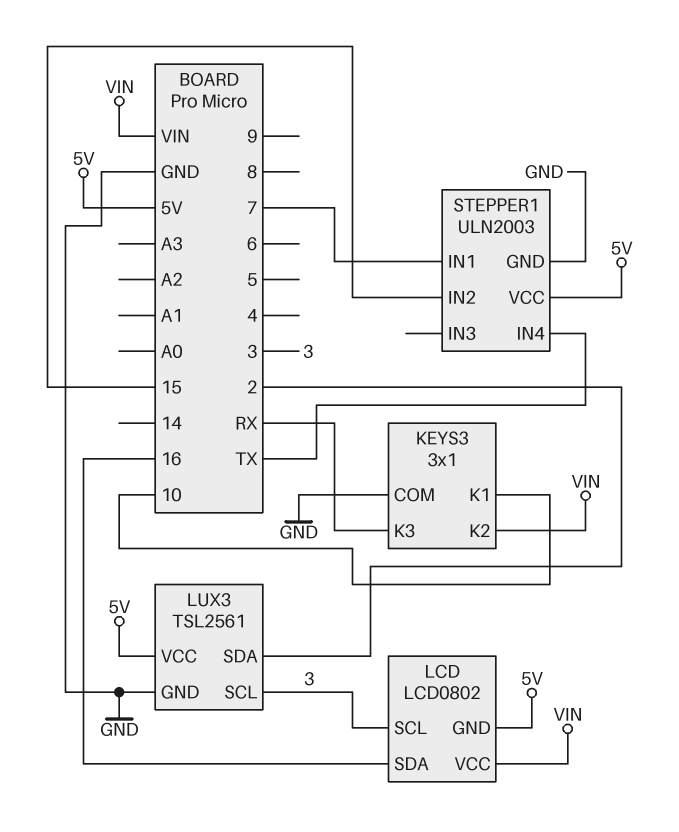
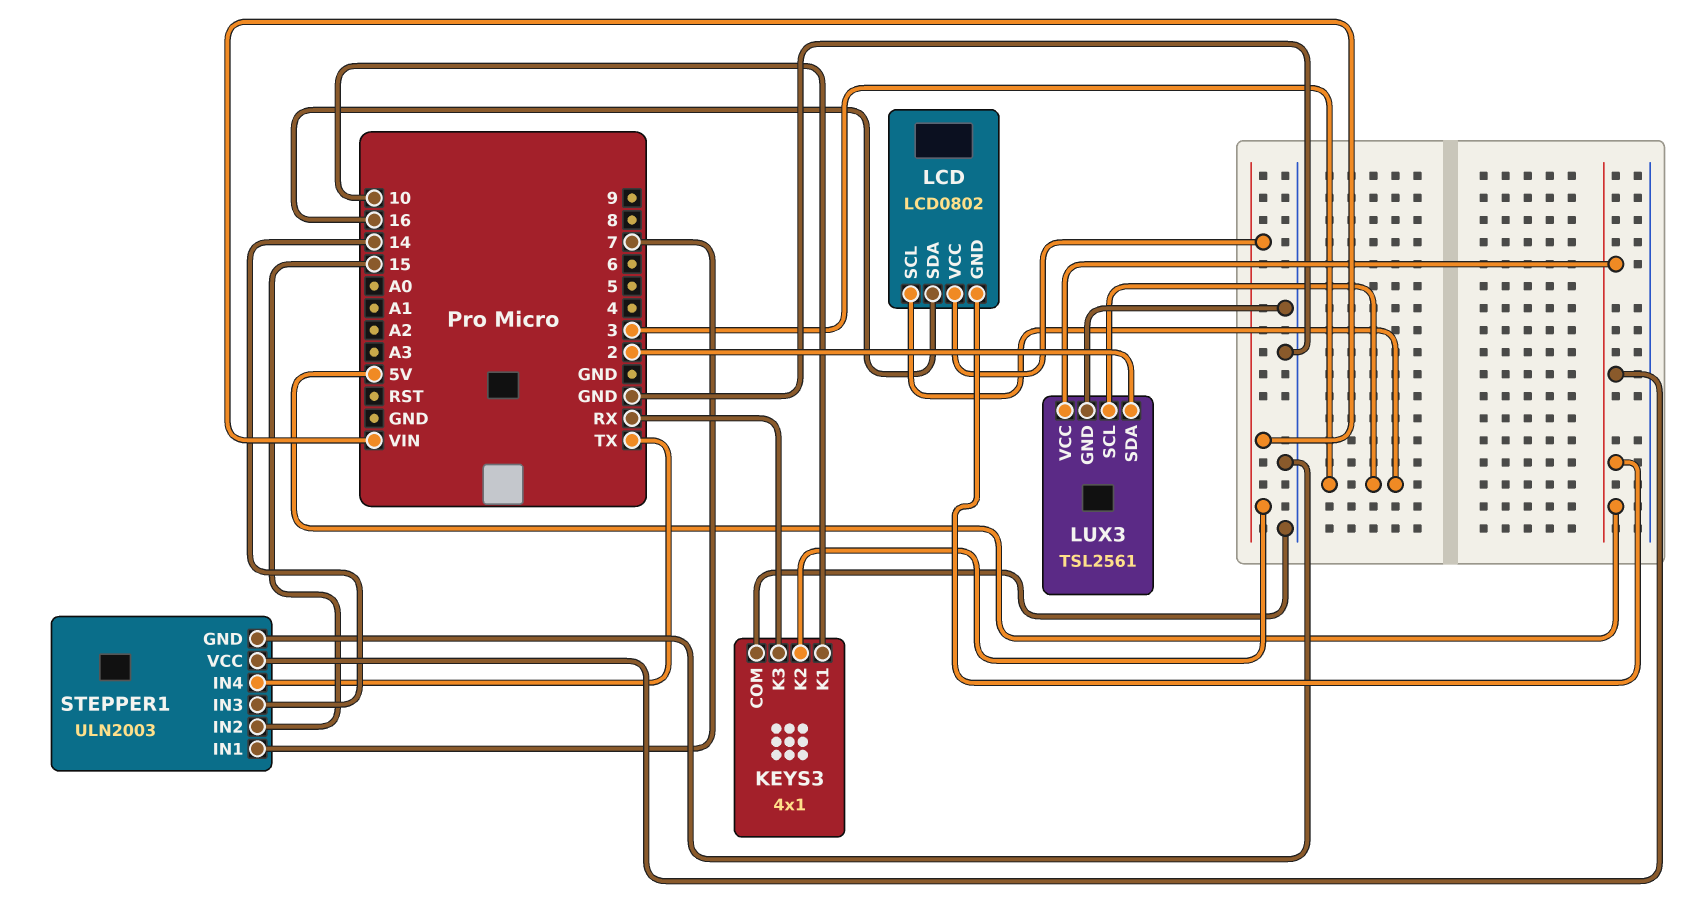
KEYS3: 3x1 -> 4x1
STEPPER1 pin IN3: none -> 14

